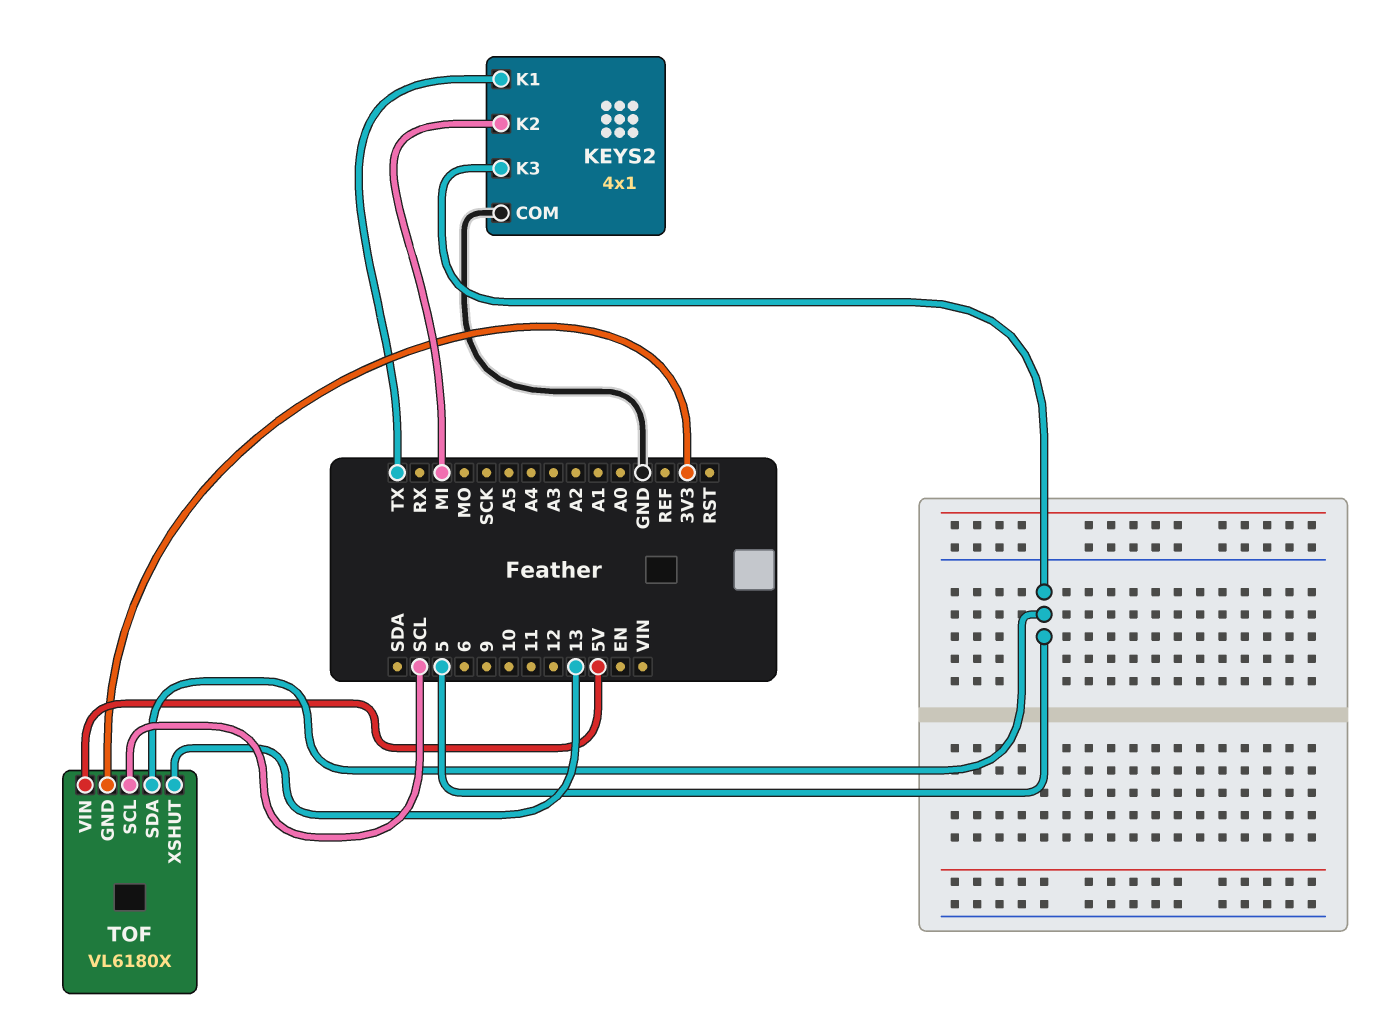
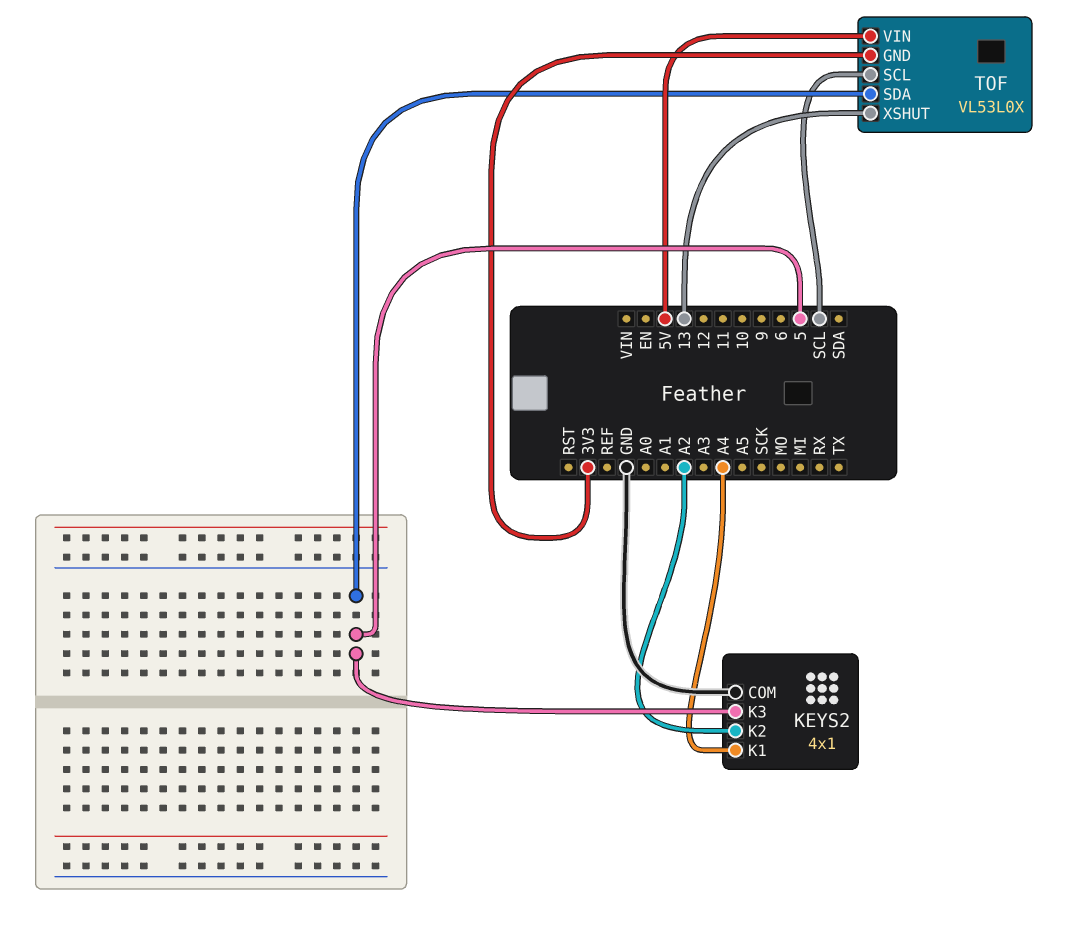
KEYS2 pin K1: TX -> A4
KEYS2 pin K2: MI -> A2
TOF: VL6180X -> VL53L0X

